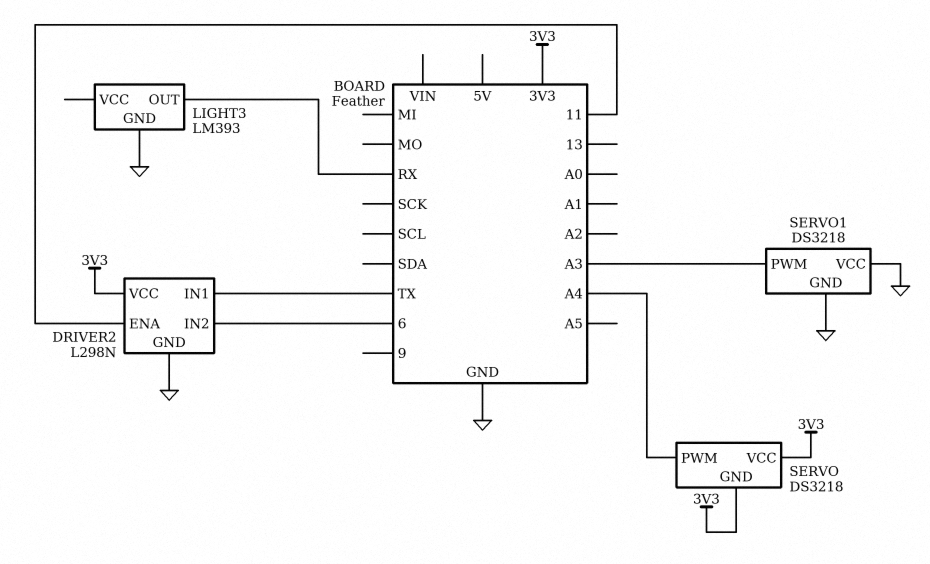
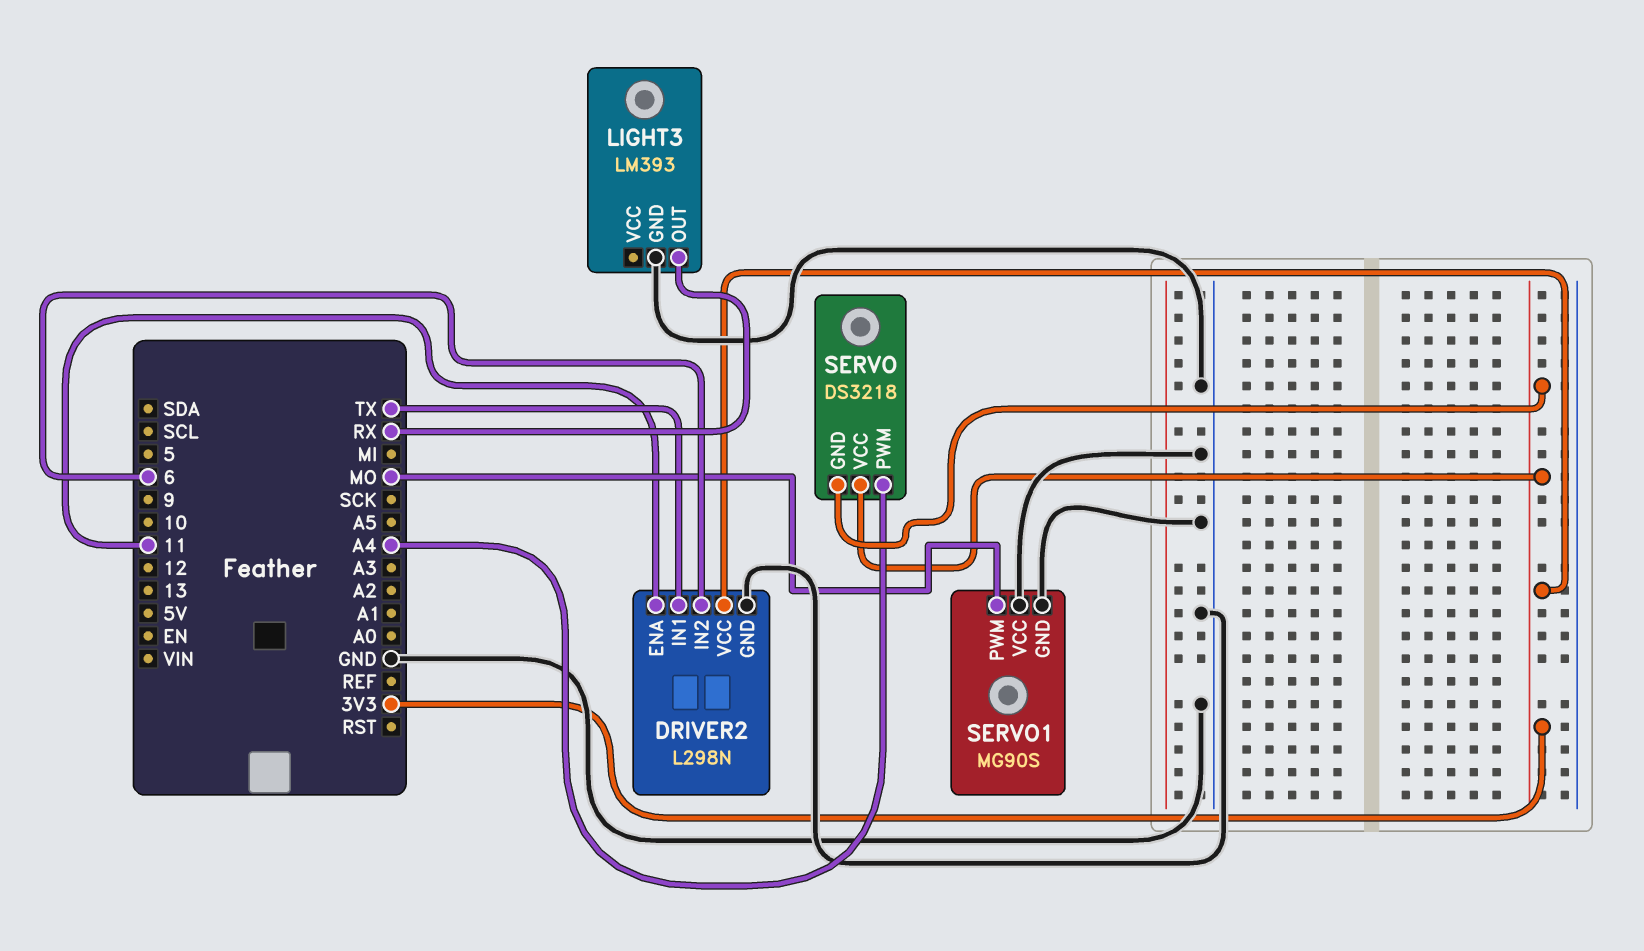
SERVO1: DS3218 -> MG90S
SERVO1 pin PWM: A3 -> MO

